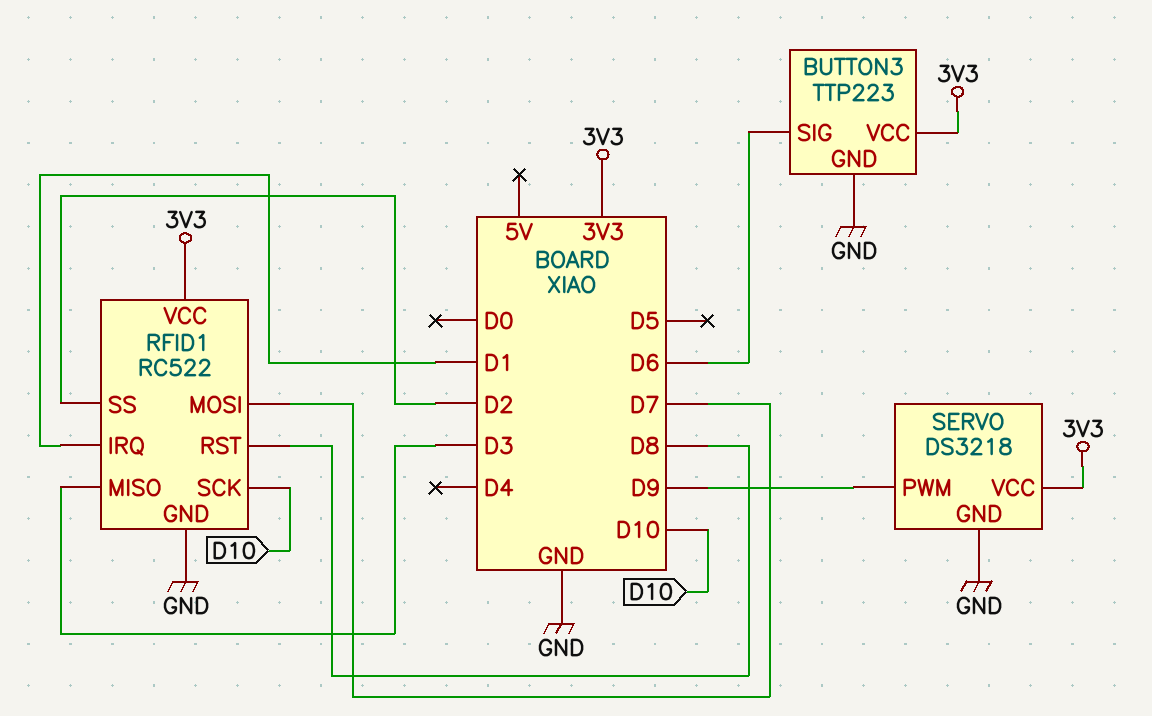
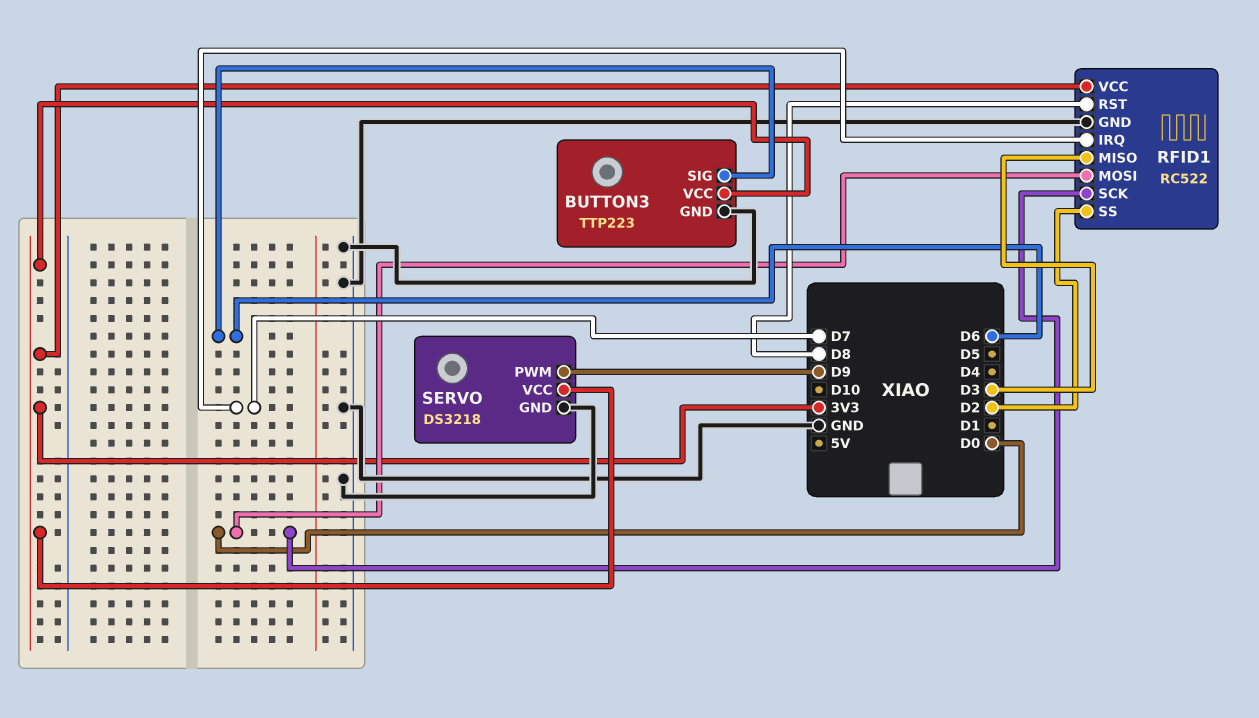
RFID1 pin IRQ: D1 -> D7
RFID1 pin MOSI: D7 -> D0
RFID1 pin SCK: D10 -> D0

